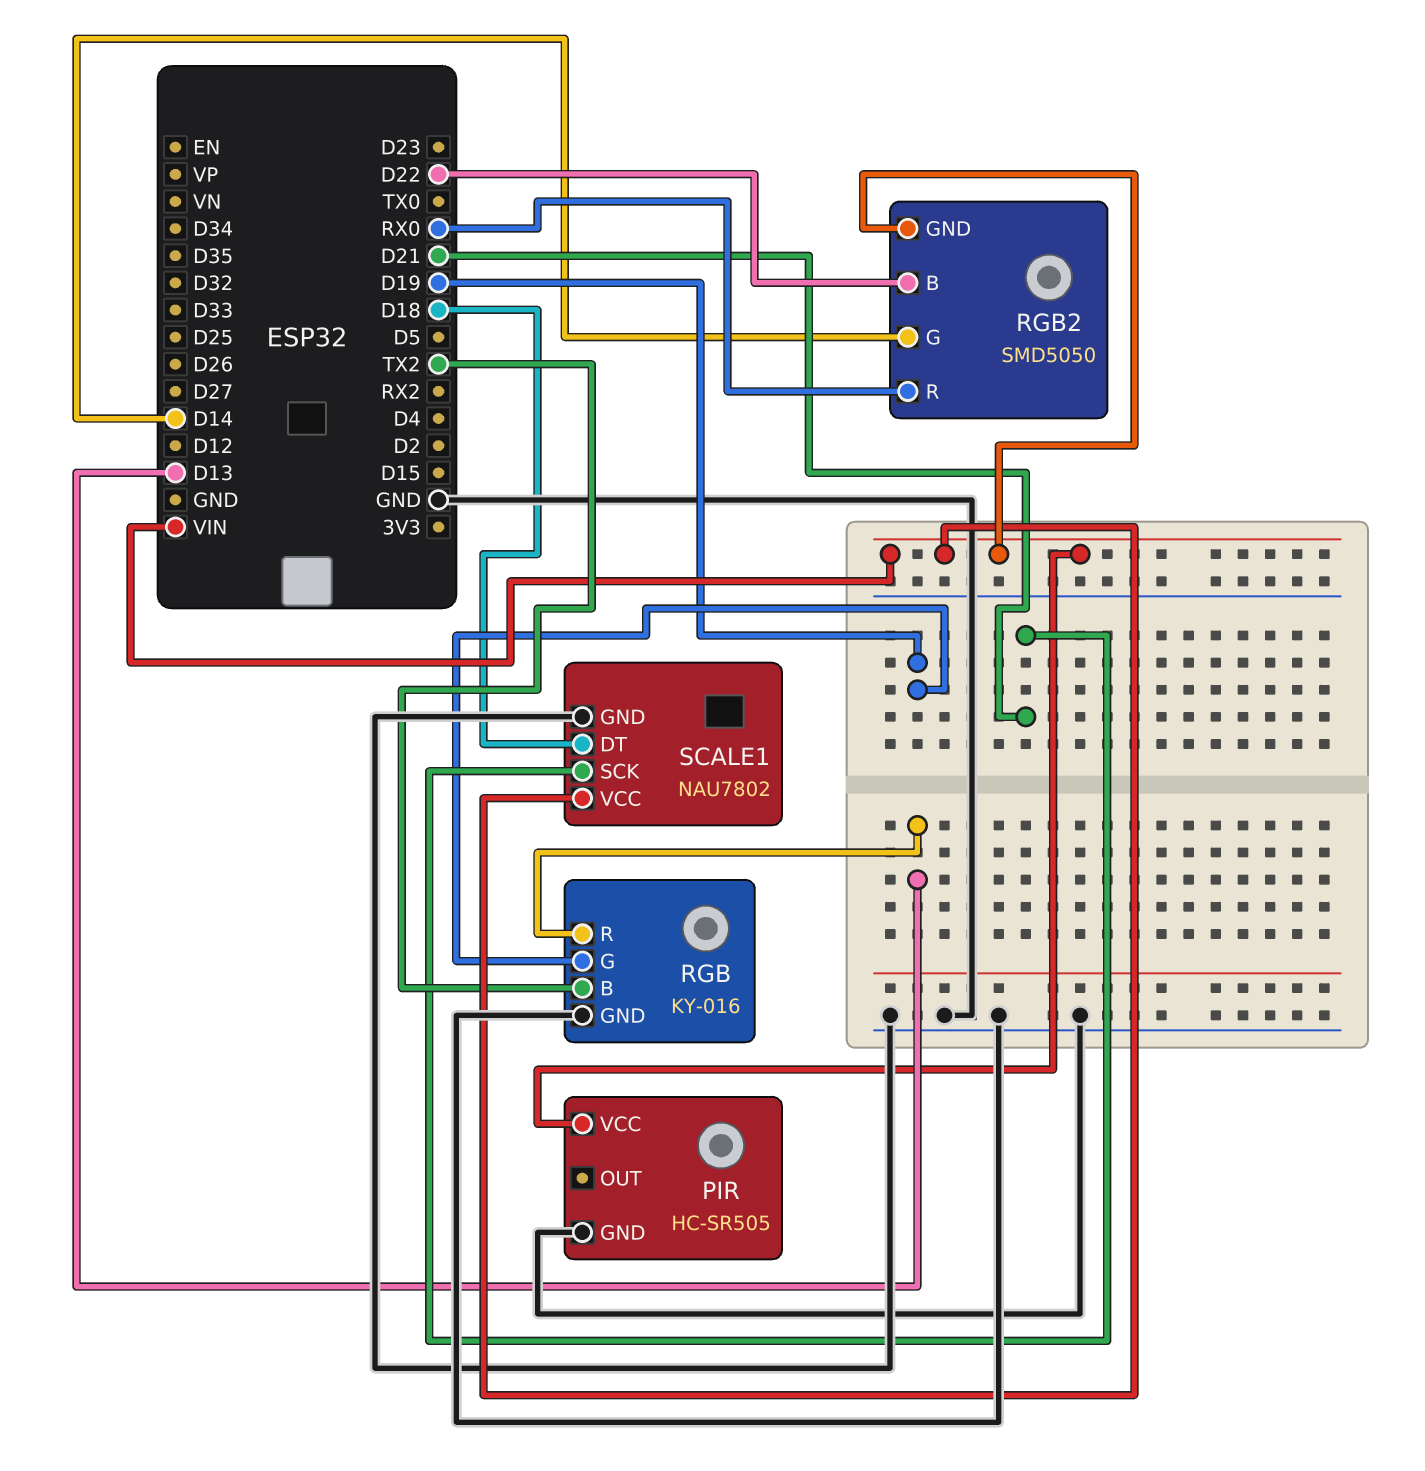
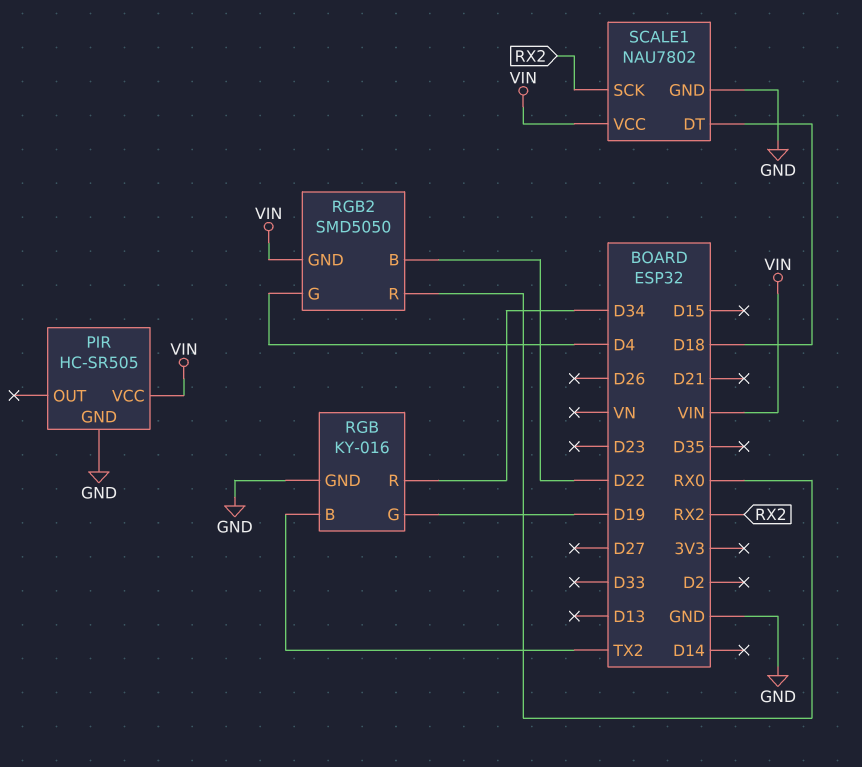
RGB pin R: D13 -> D34
RGB2 pin G: D14 -> D4
SCALE1 pin SCK: D21 -> RX2

